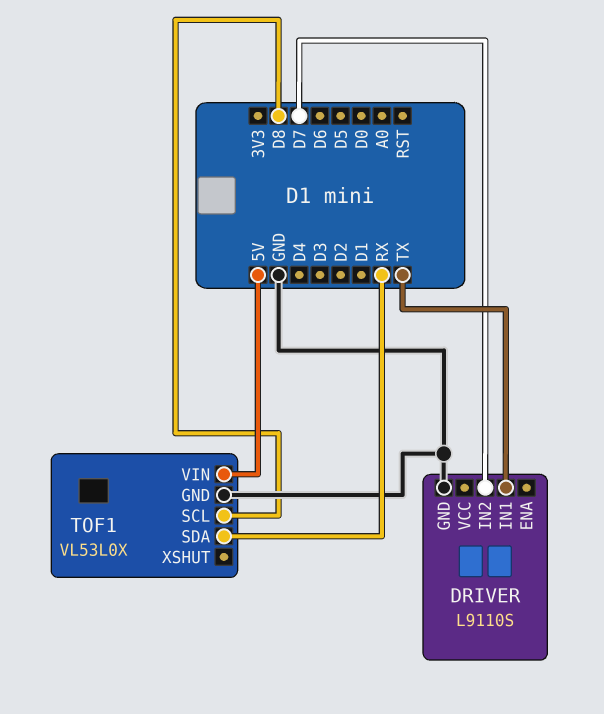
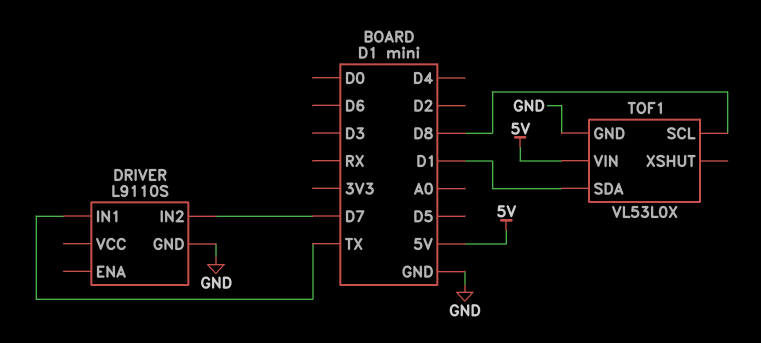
TOF1 pin SDA: RX -> D1

